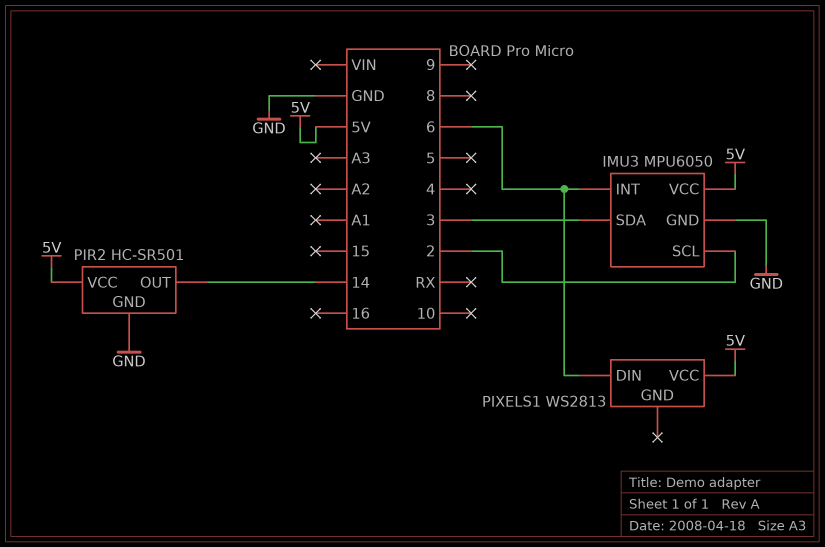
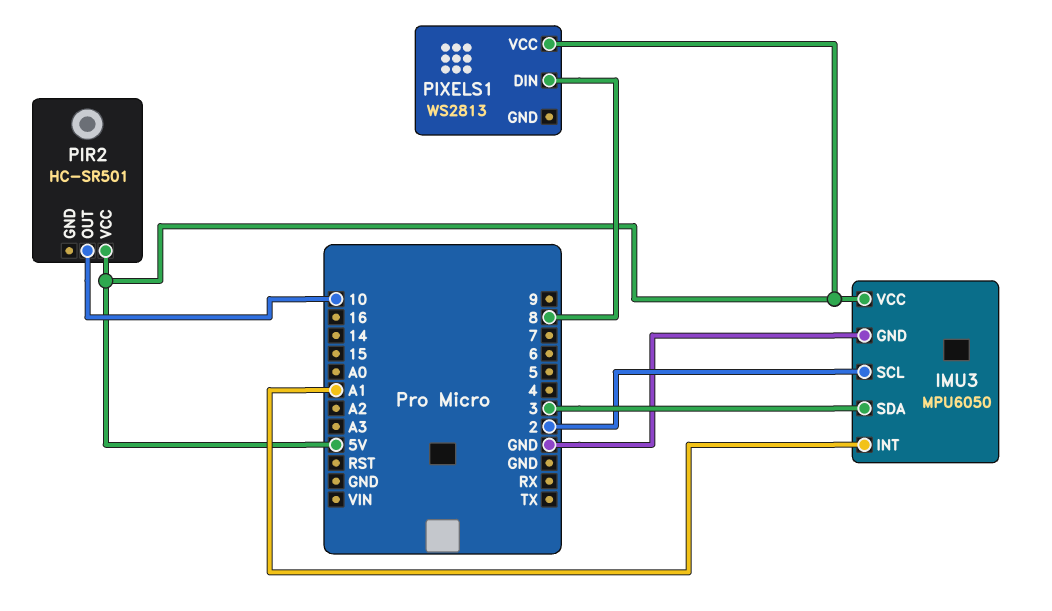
IMU3 pin INT: 6 -> A1
PIR2 pin GND: GND -> none
PIR2 pin OUT: 14 -> 10
PIXELS1 pin DIN: 6 -> 8

